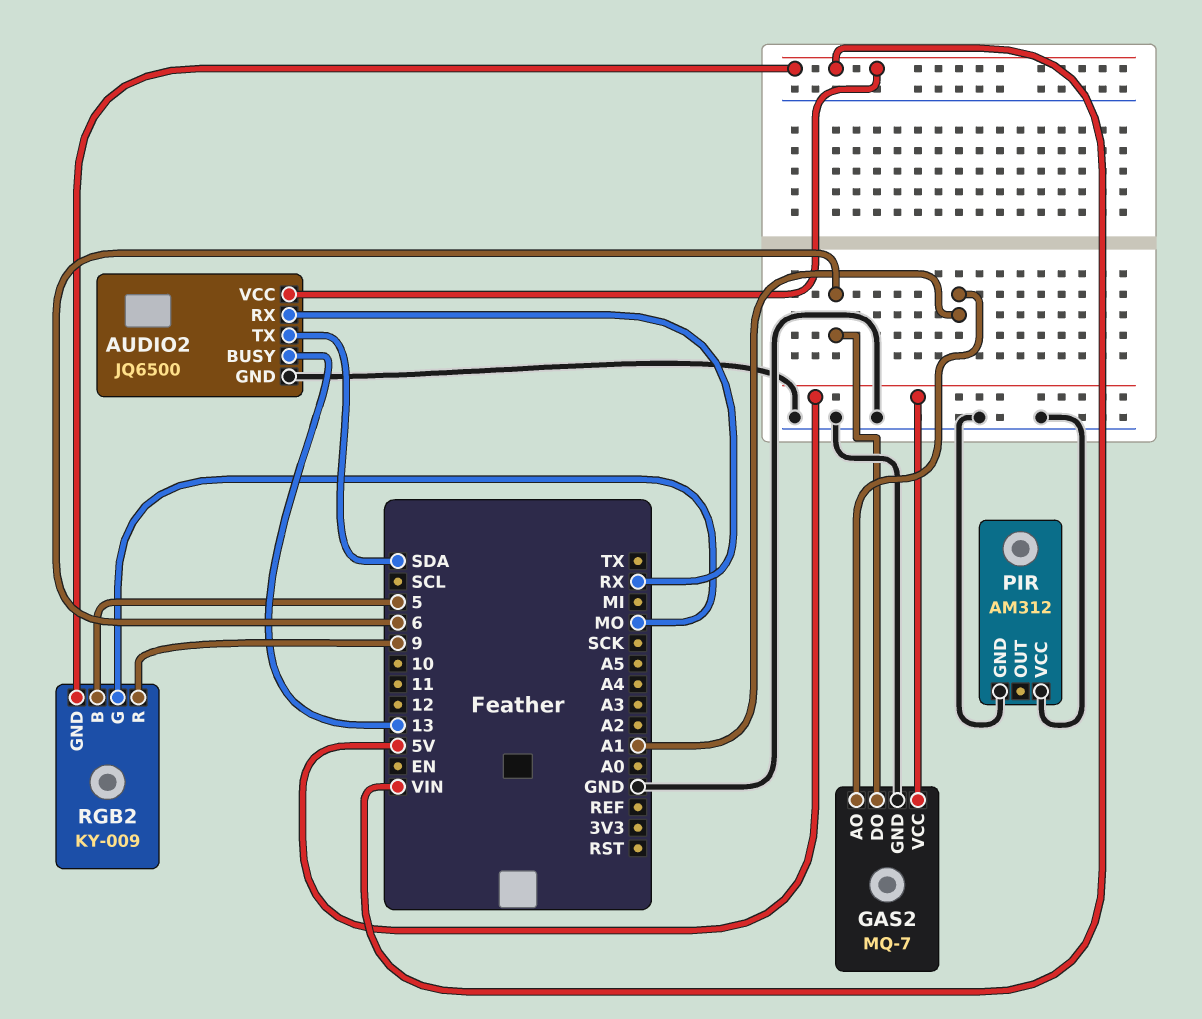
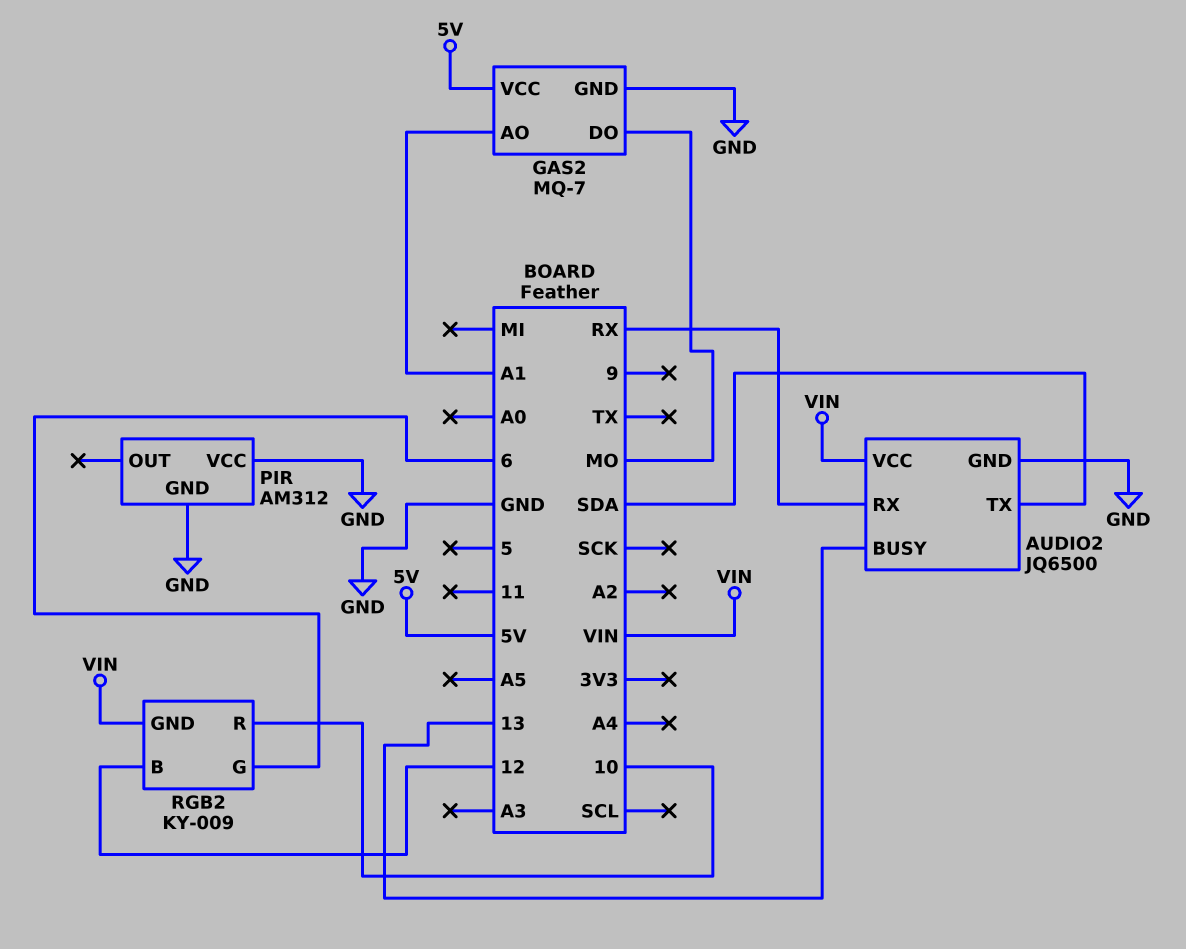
GAS2 pin DO: 6 -> MO
RGB2 pin B: 5 -> 12
RGB2 pin G: MO -> 6
RGB2 pin R: 9 -> 10

